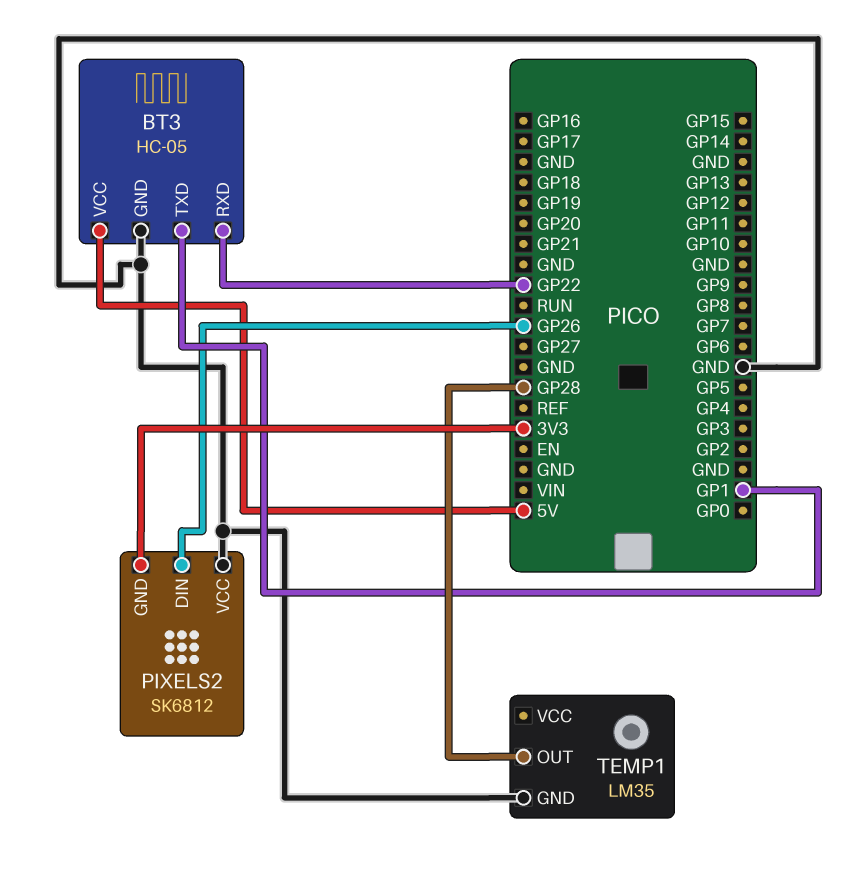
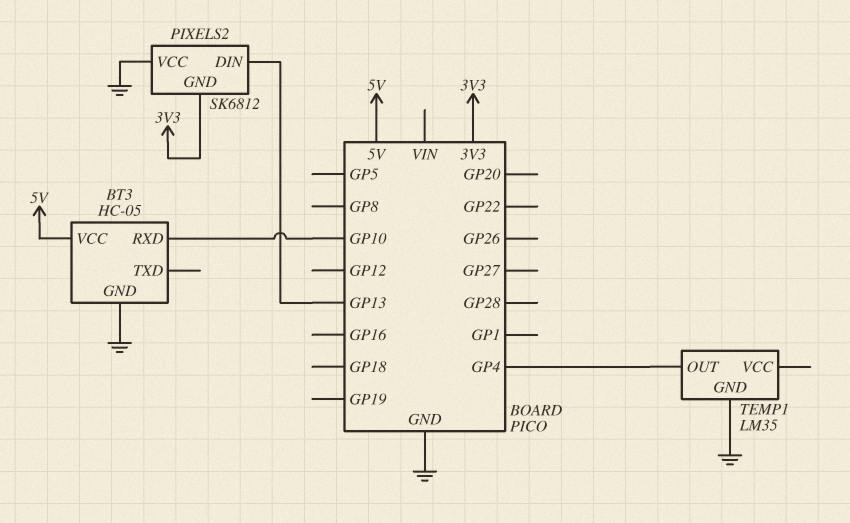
BT3 pin RXD: GP22 -> GP10
BT3 pin TXD: GP1 -> none
PIXELS2 pin DIN: GP26 -> GP13
TEMP1 pin OUT: GP28 -> GP4

